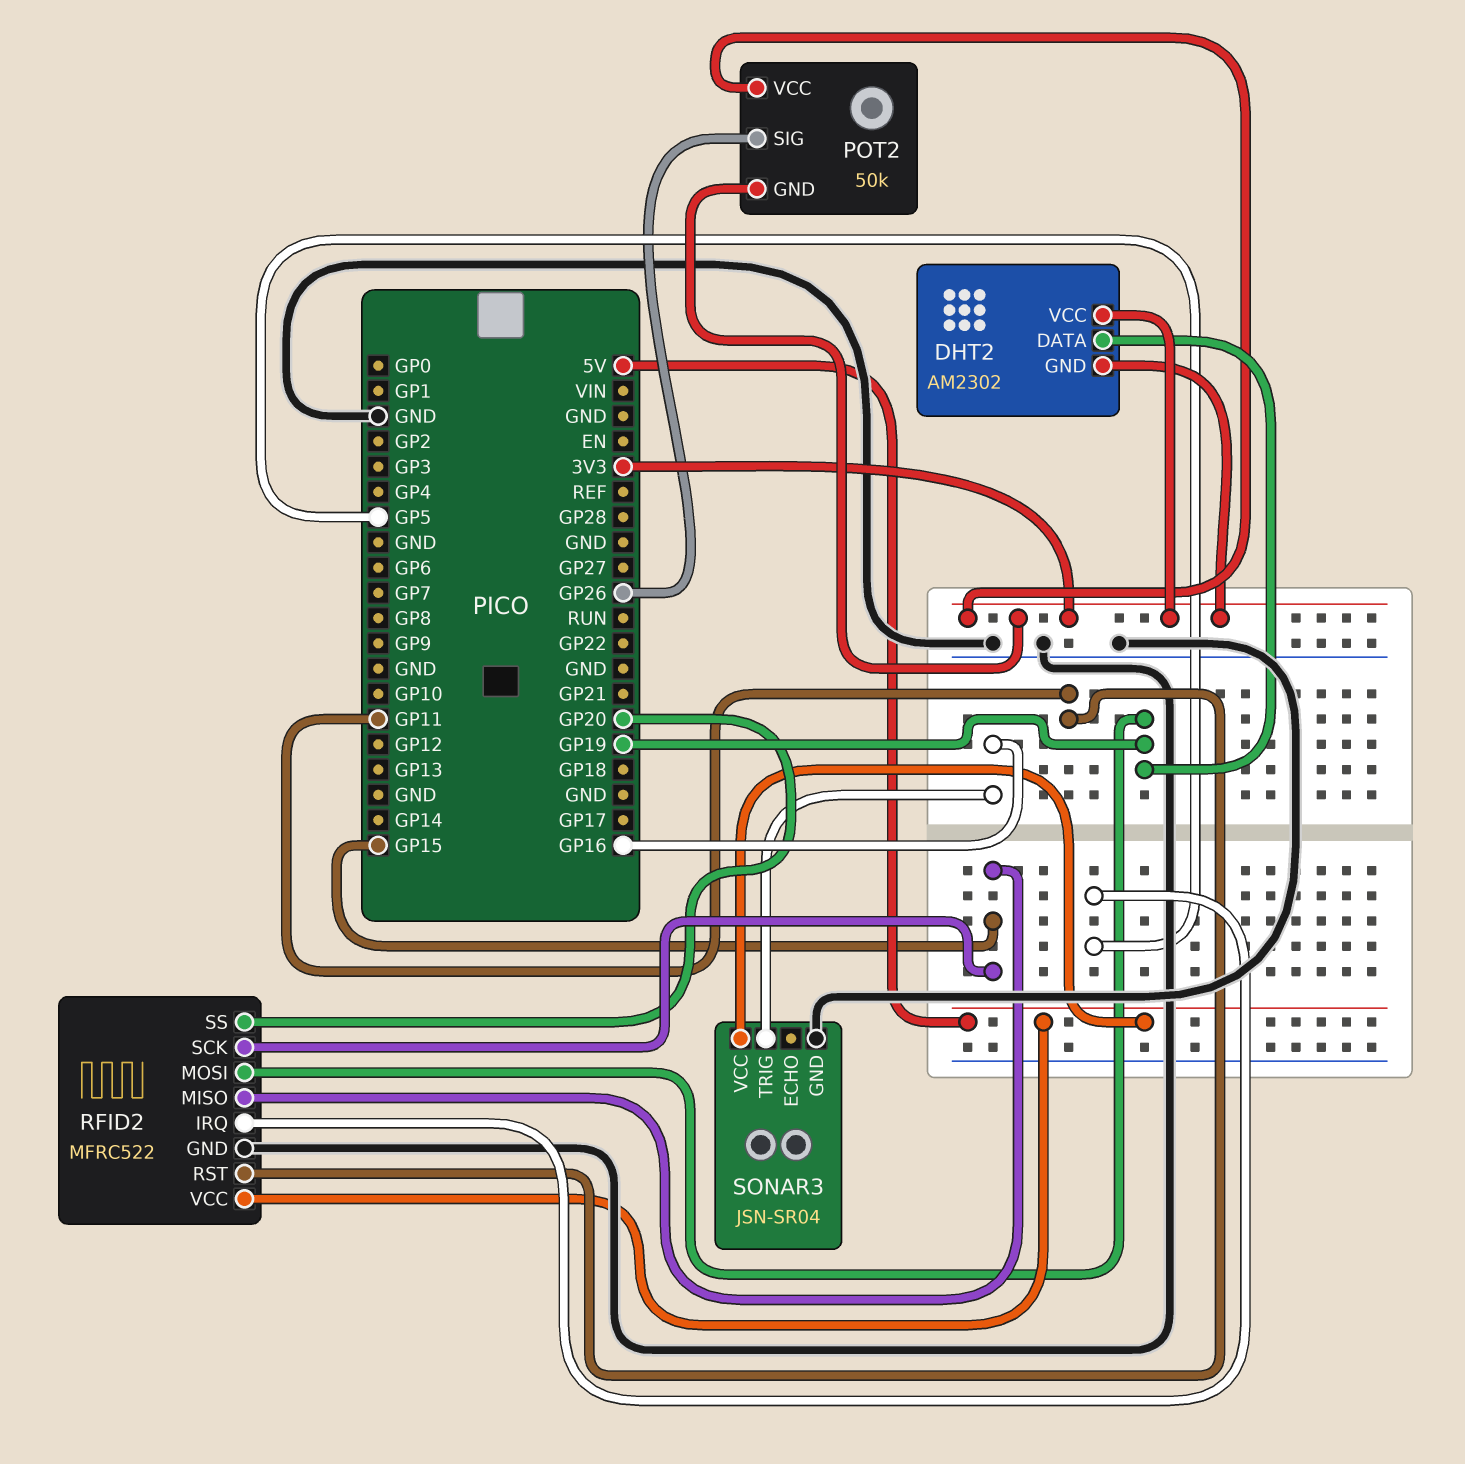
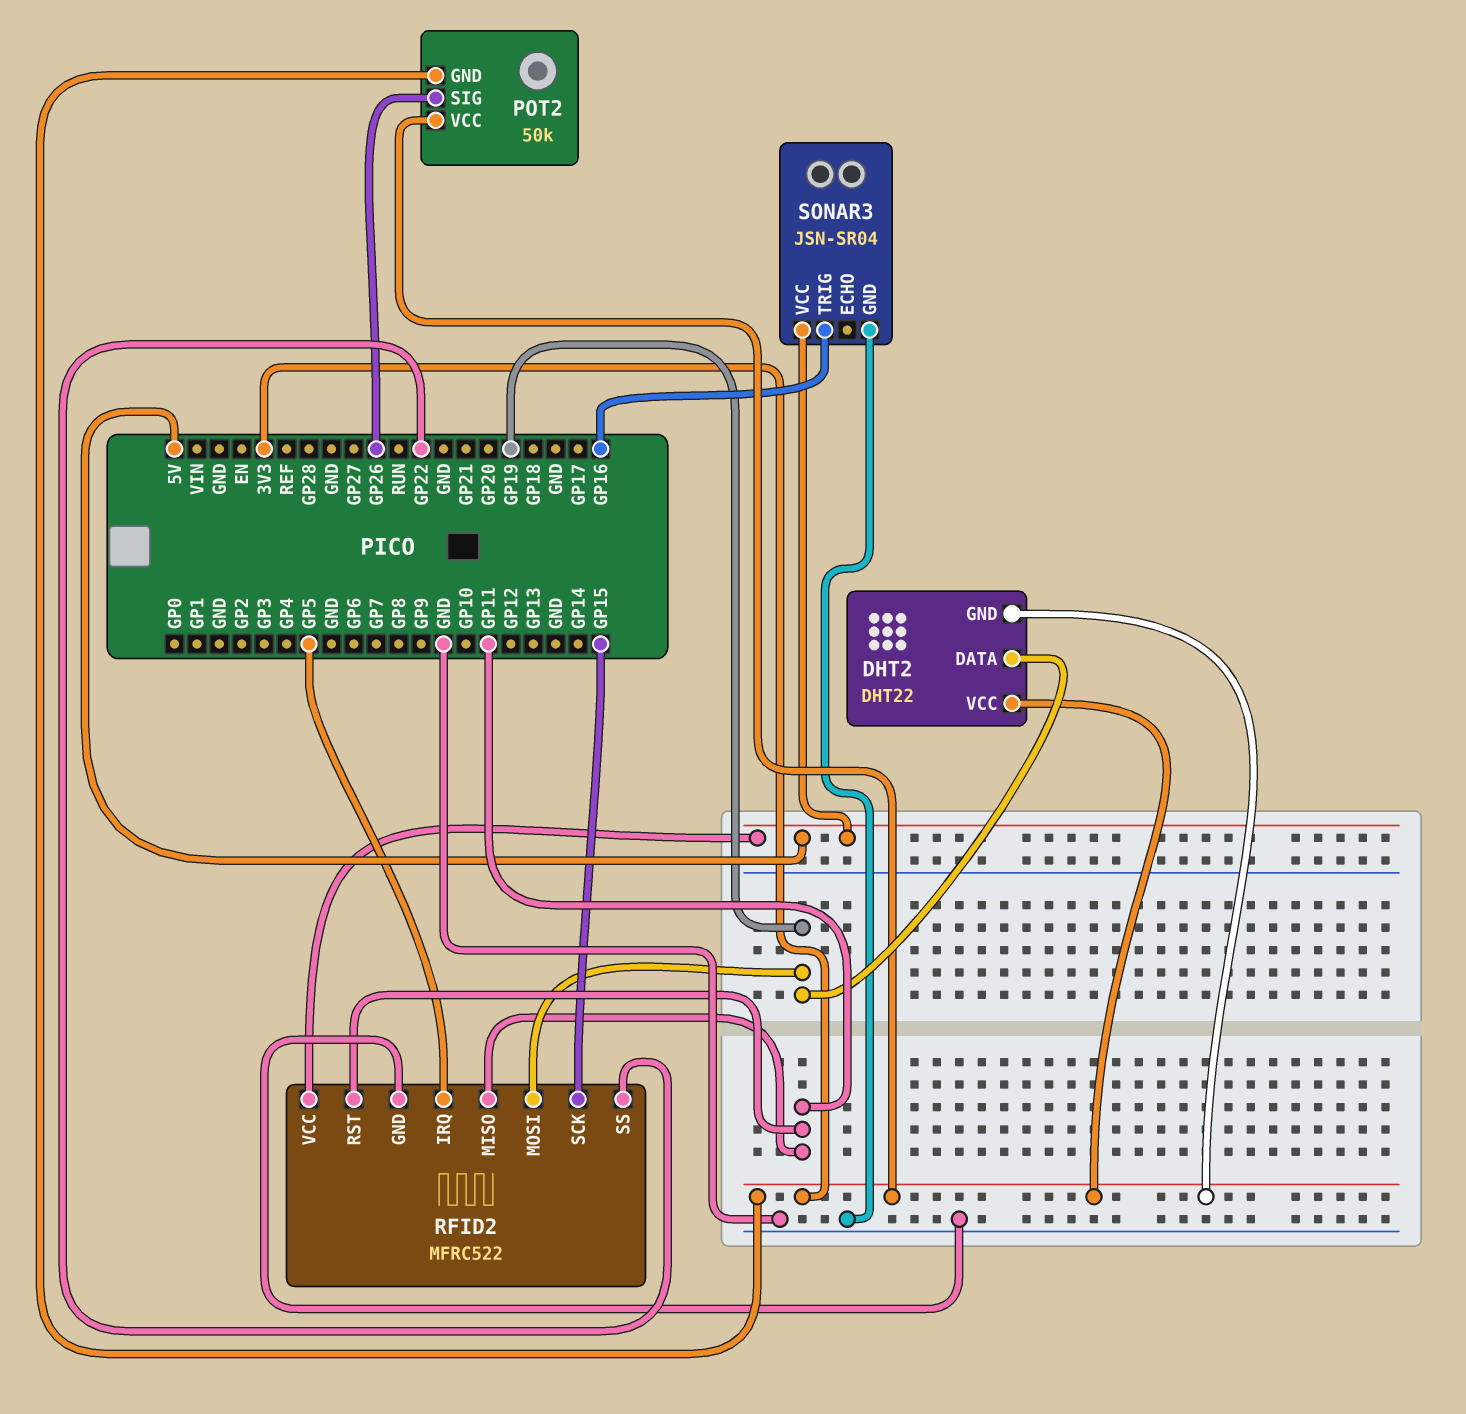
DHT2: AM2302 -> DHT22
RFID2 pin MISO: GP15 -> GP11
RFID2 pin SS: GP20 -> GP22

